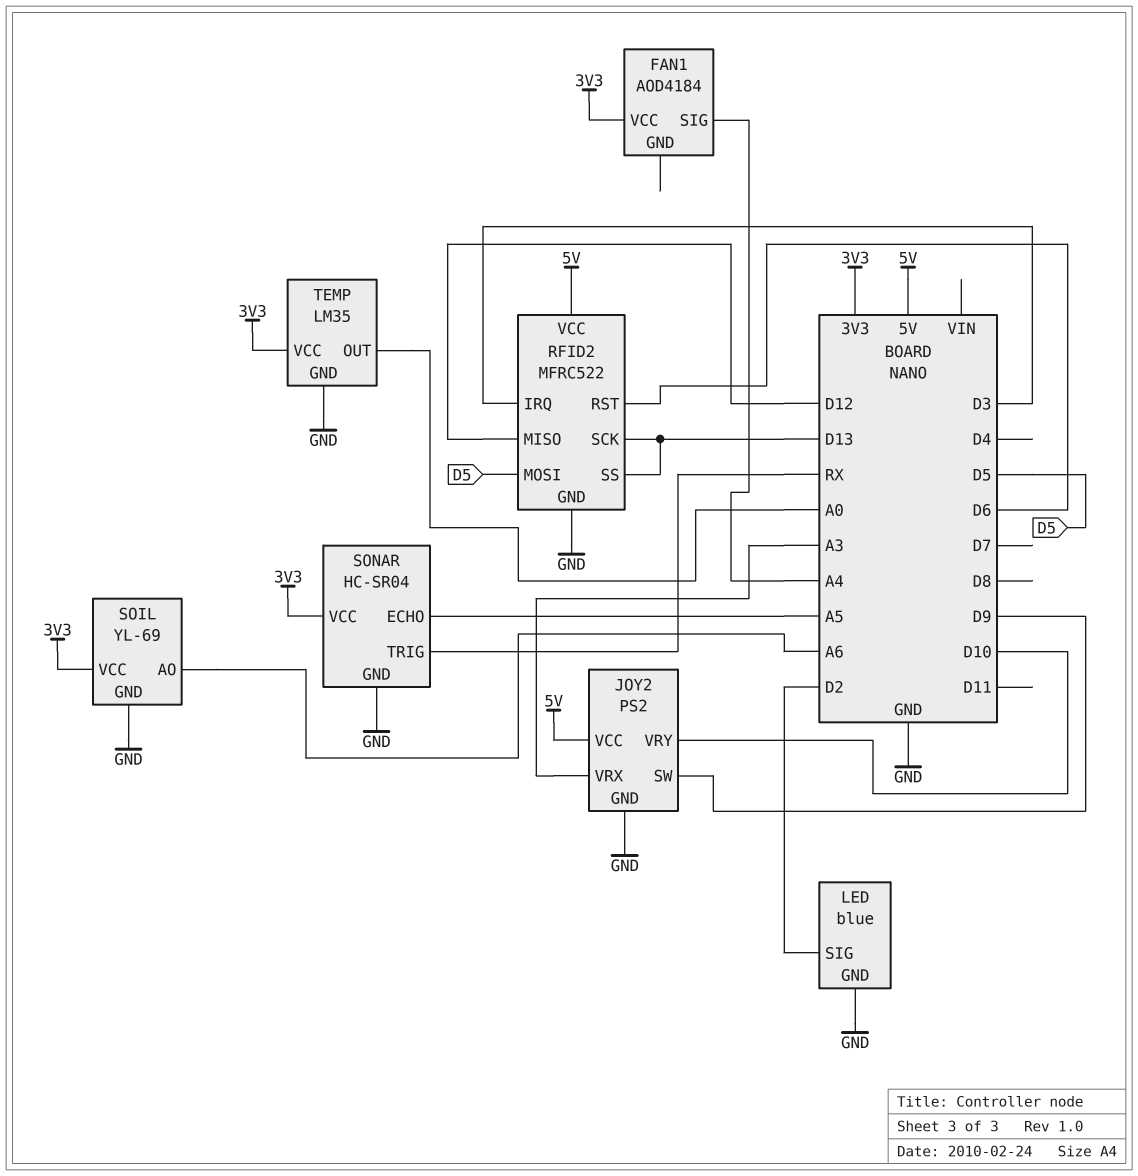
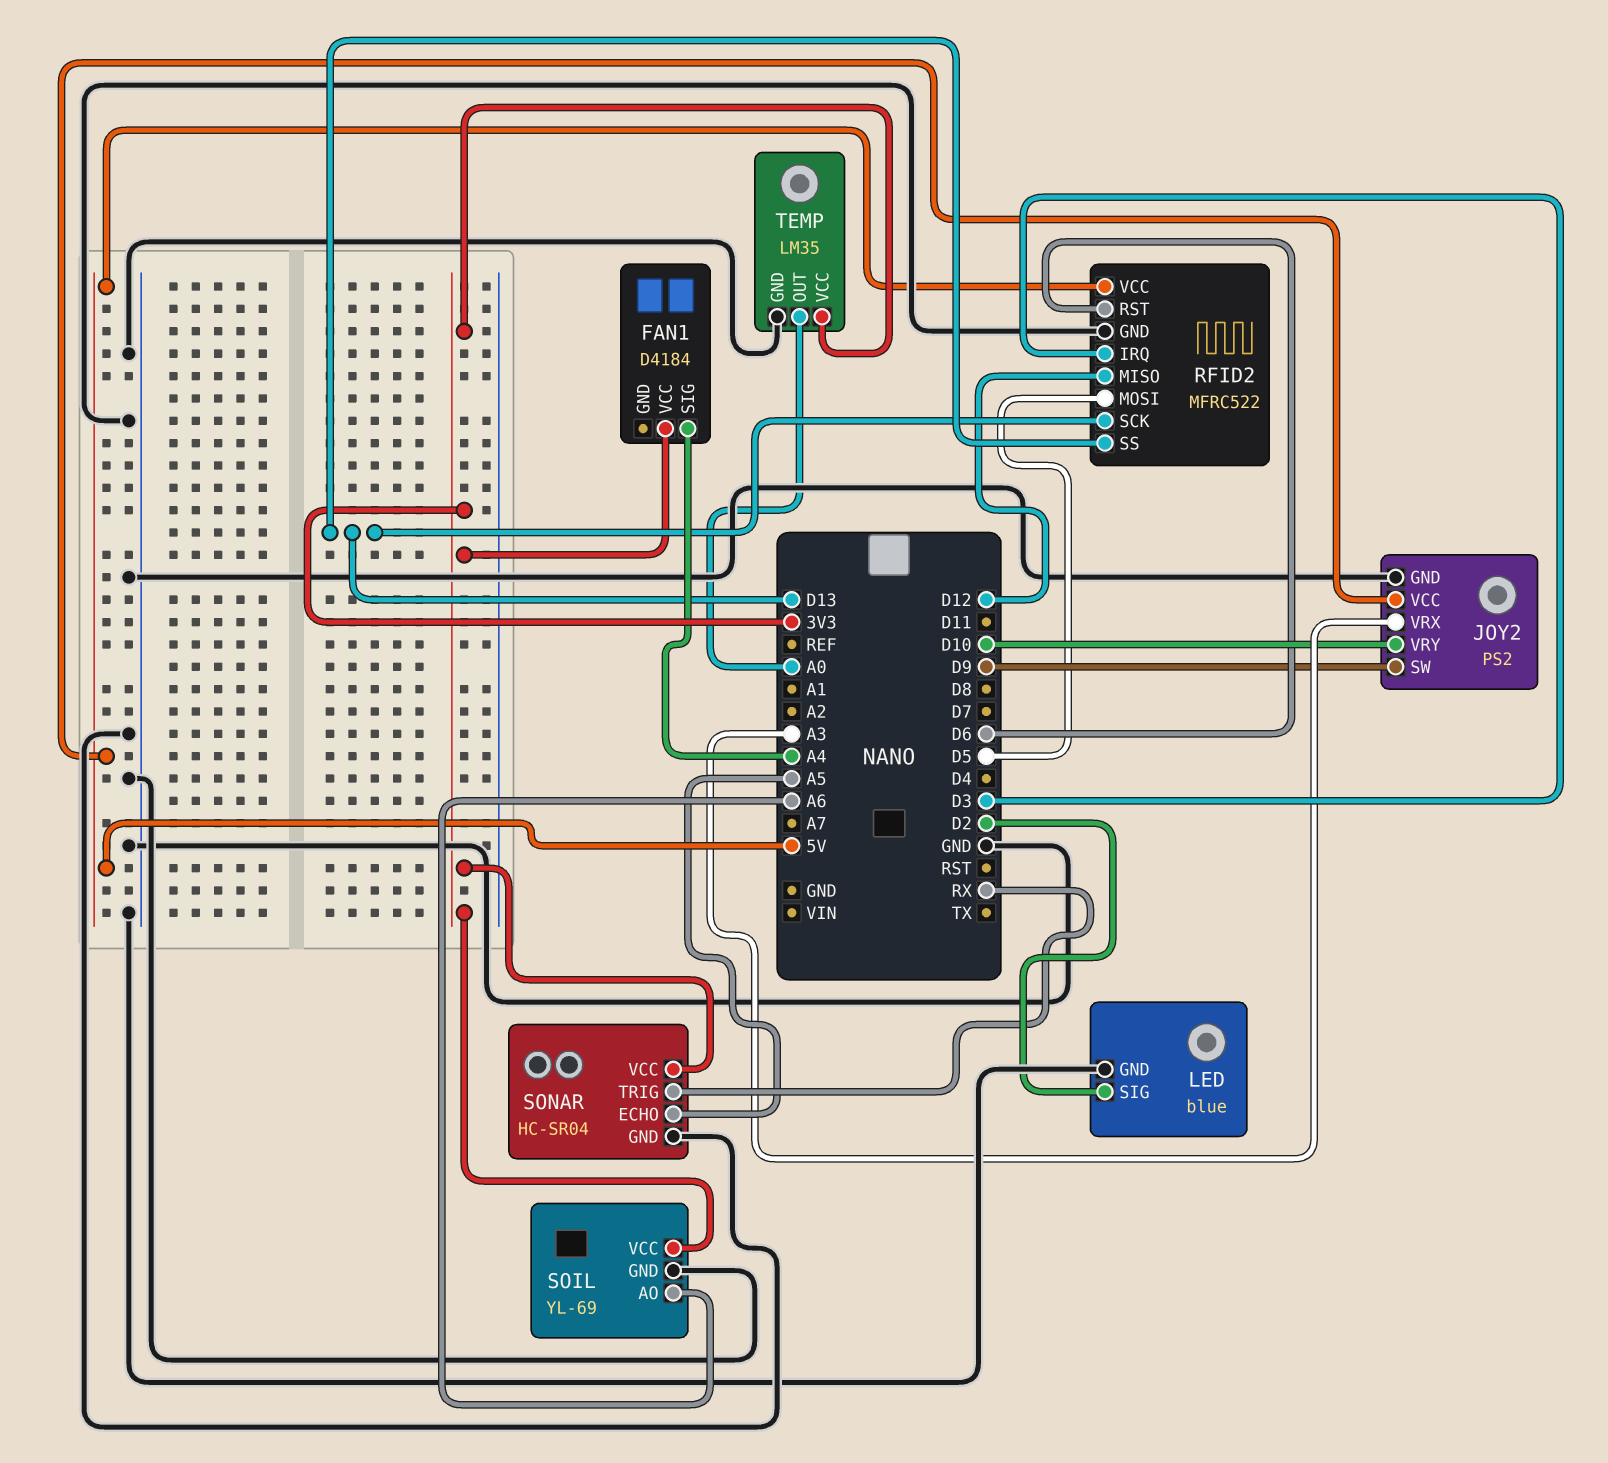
FAN1: AOD4184 -> D4184

